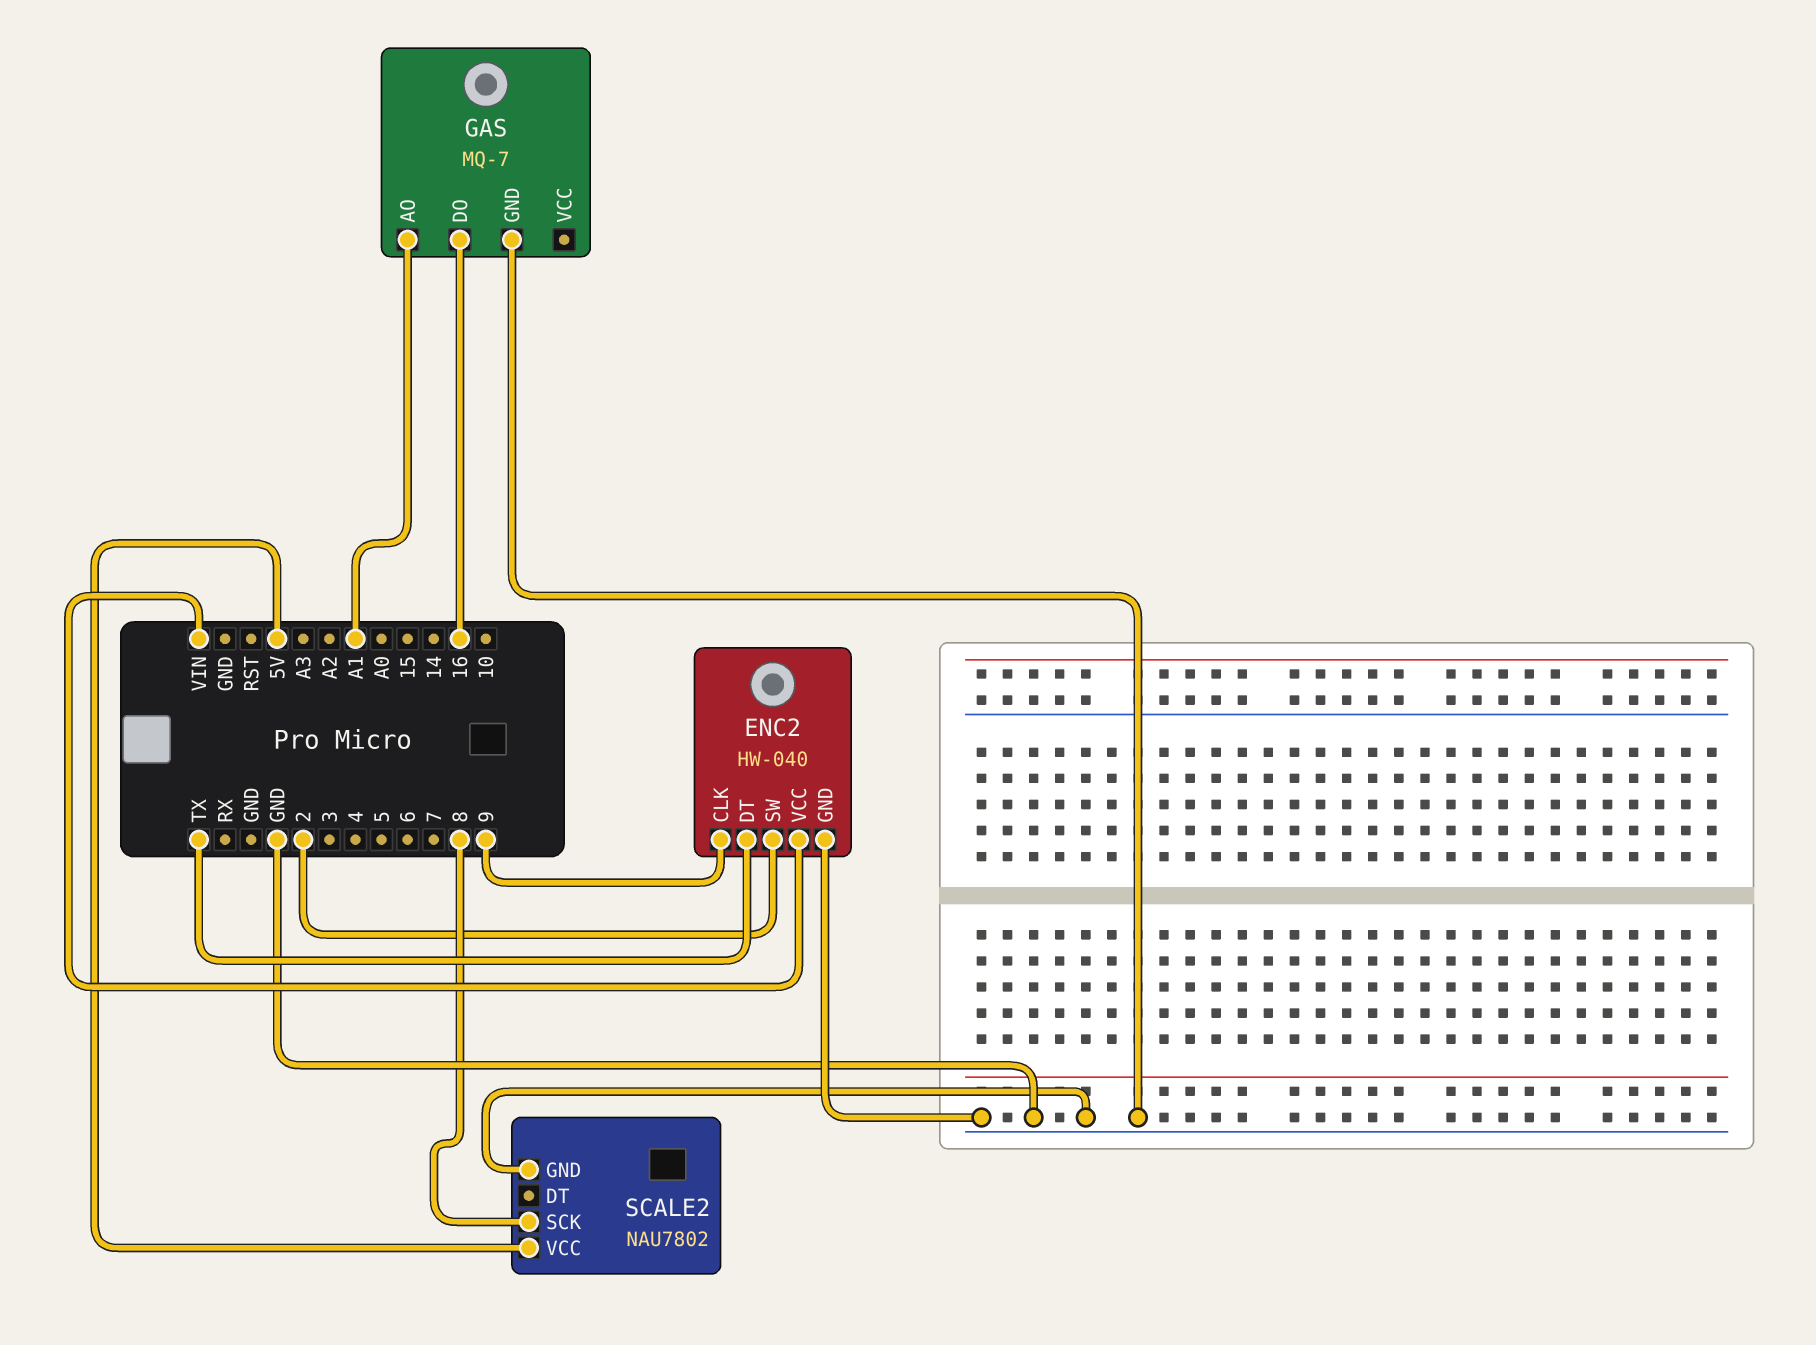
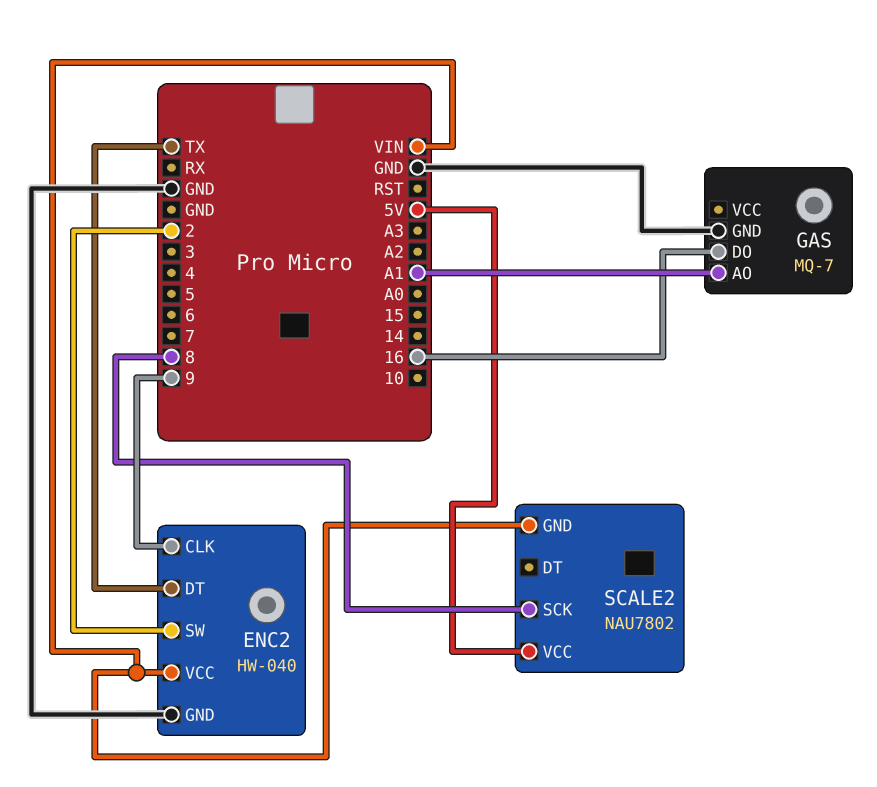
SCALE2 pin GND: GND -> VIN

